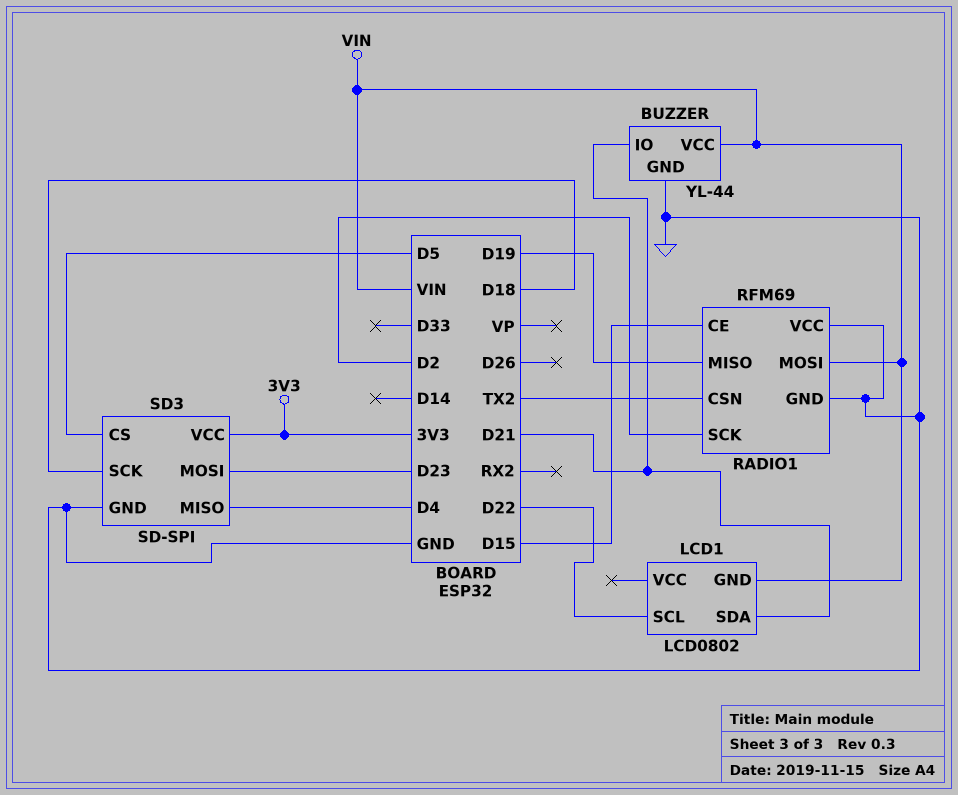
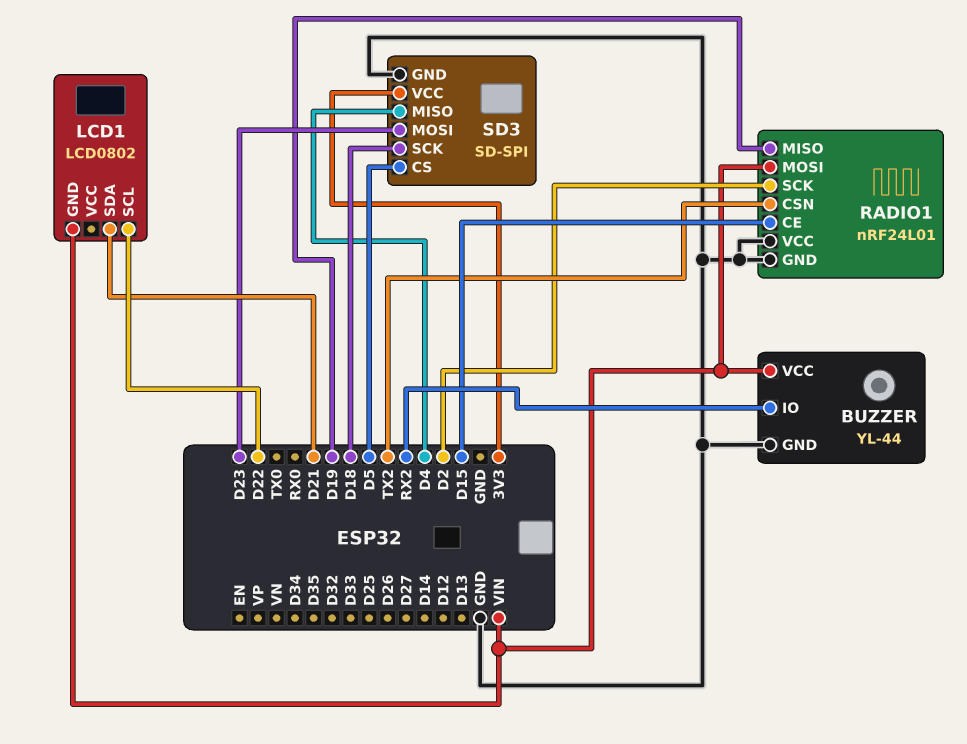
BUZZER pin IO: D21 -> RX2
RADIO1: RFM69 -> nRF24L01

